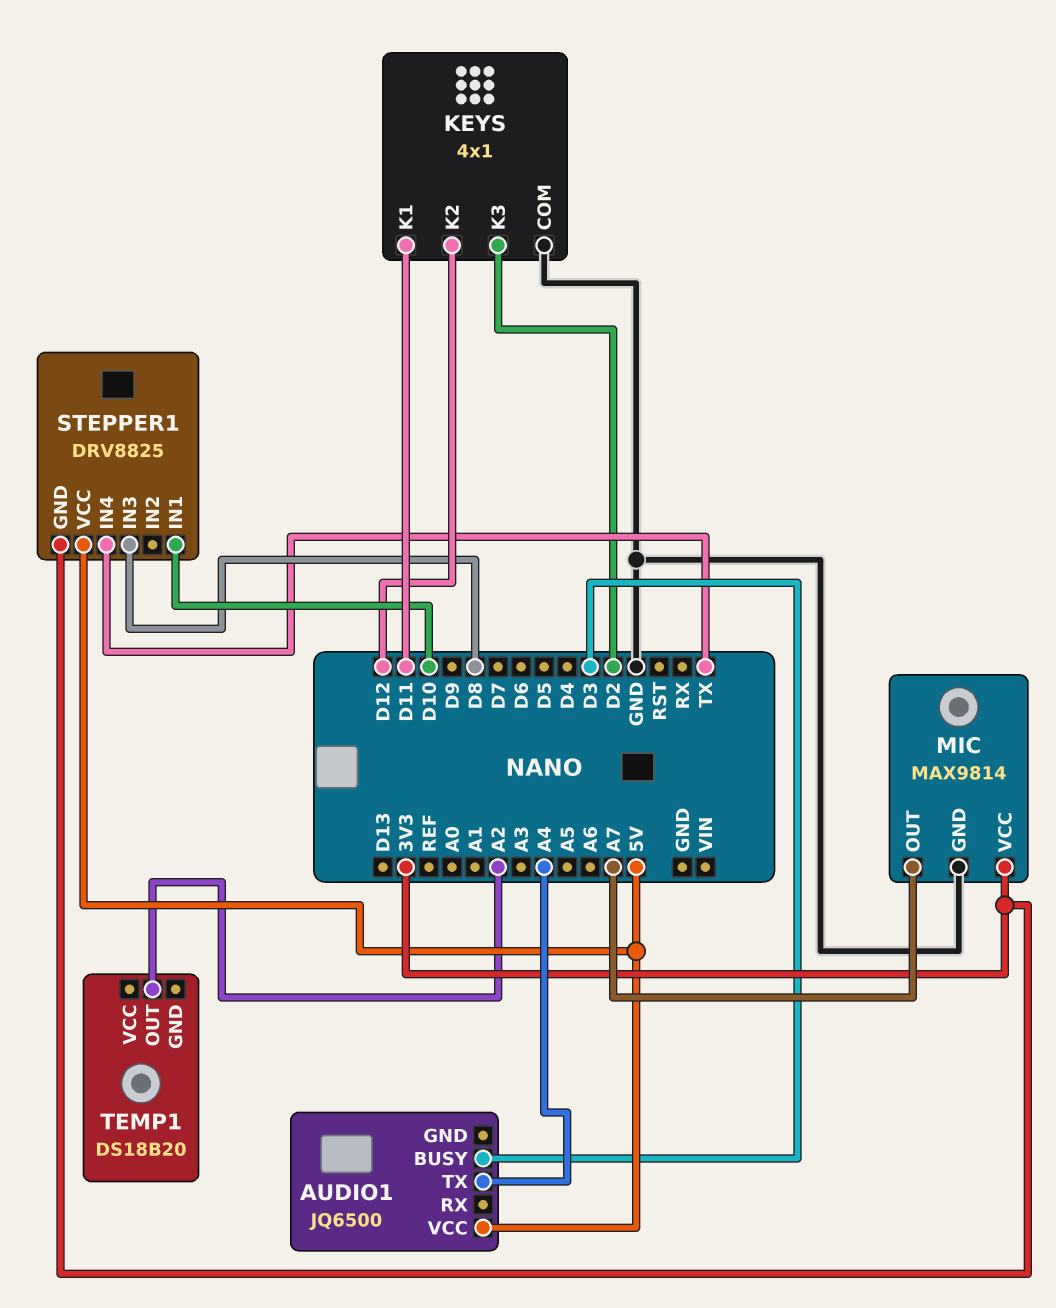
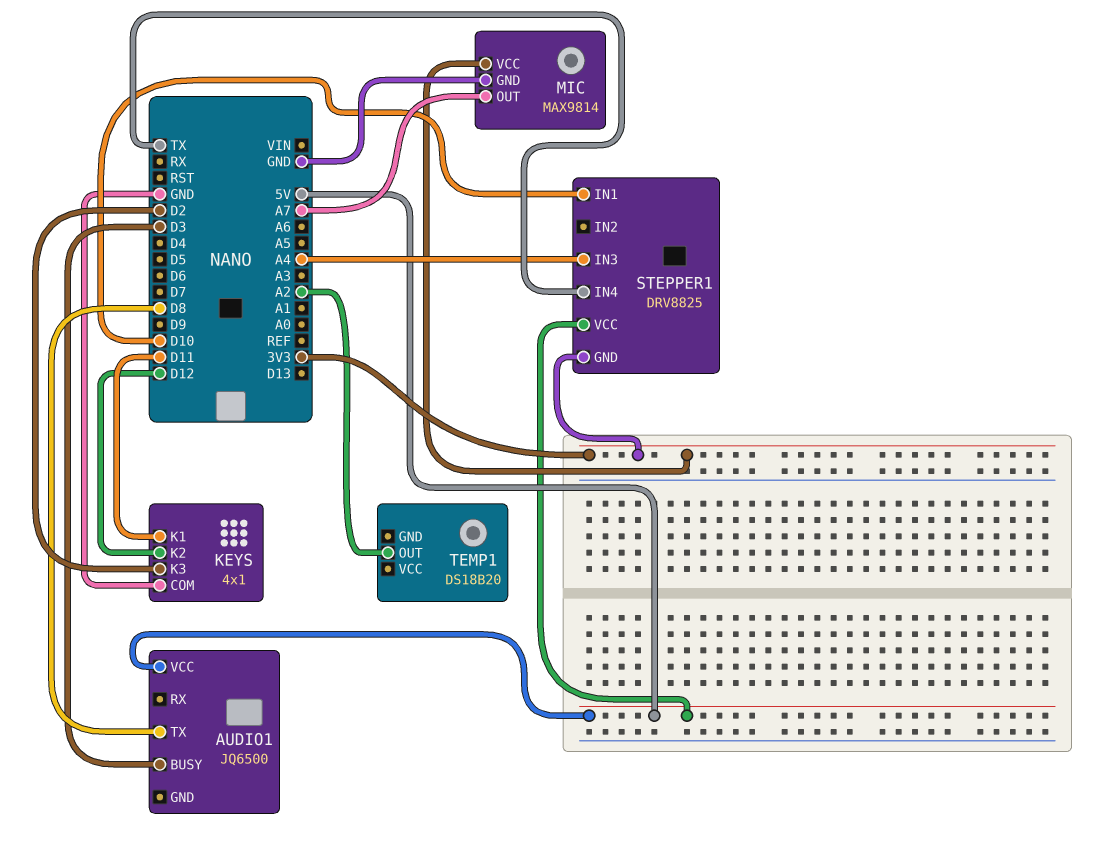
AUDIO1 pin TX: A4 -> D8
STEPPER1 pin IN3: D8 -> A4

